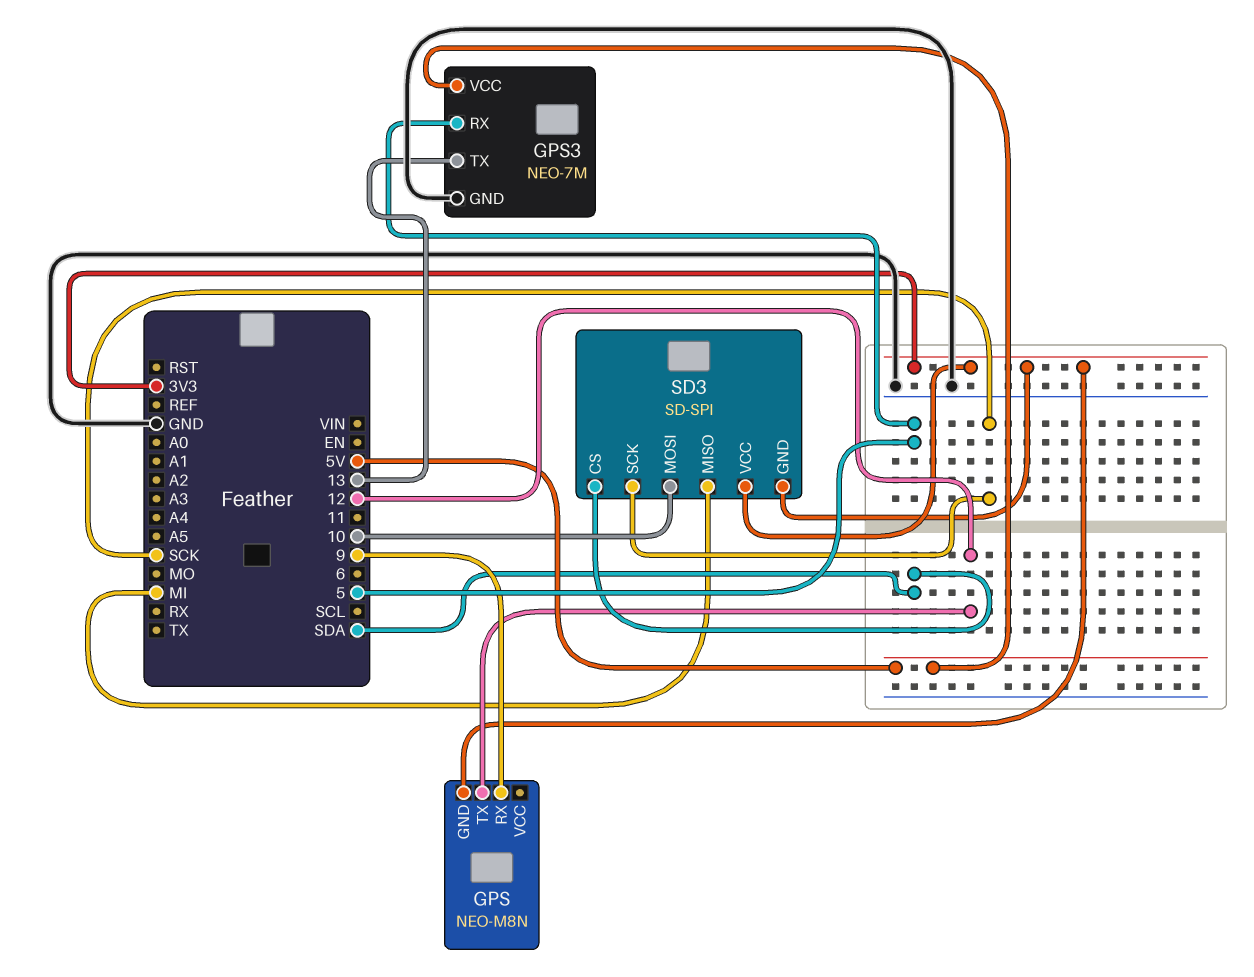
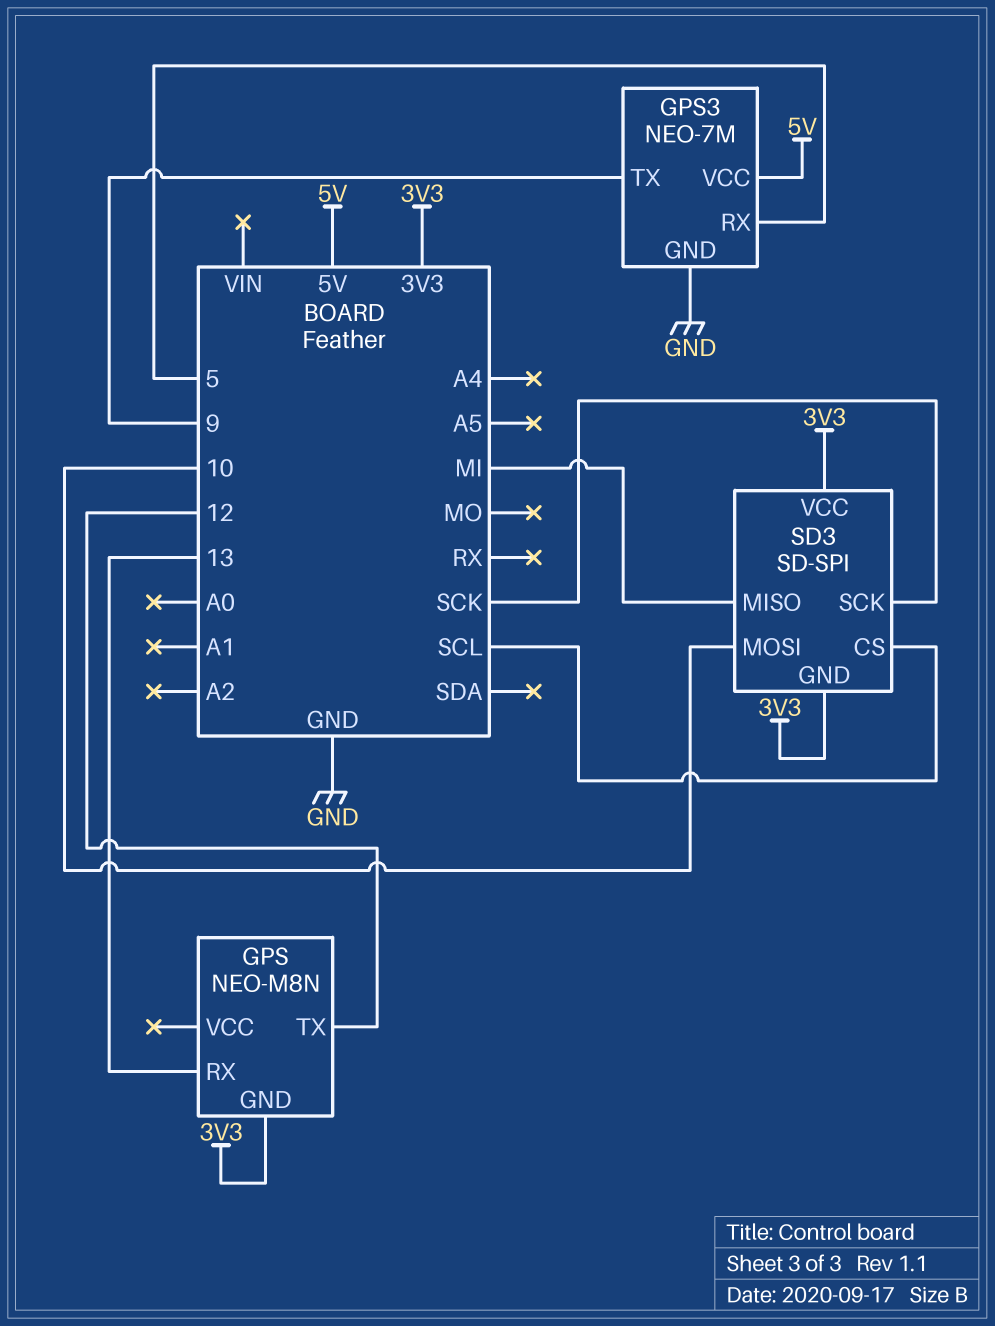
GPS pin RX: 9 -> 13
GPS3 pin TX: 13 -> 9
SD3 pin CS: SDA -> SCL

